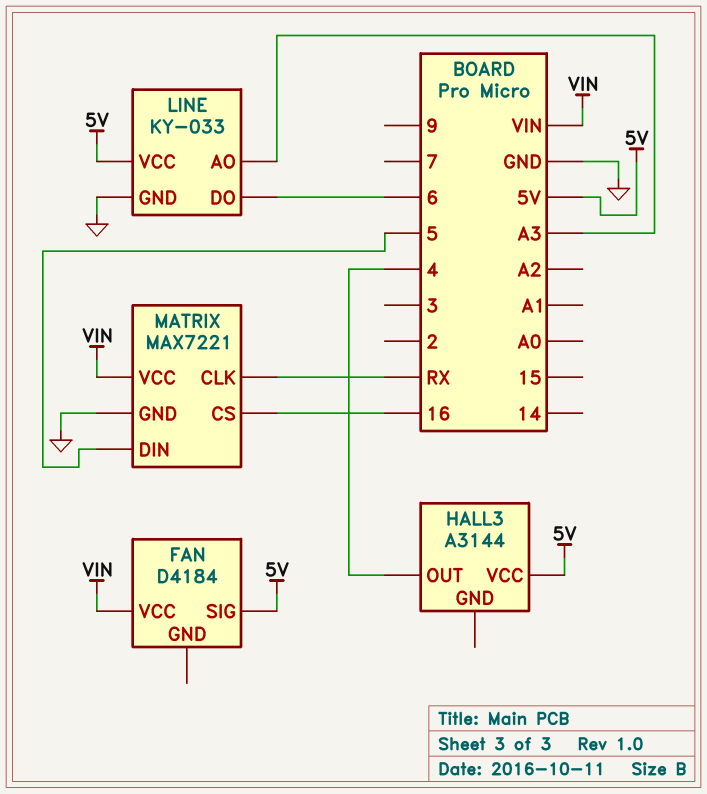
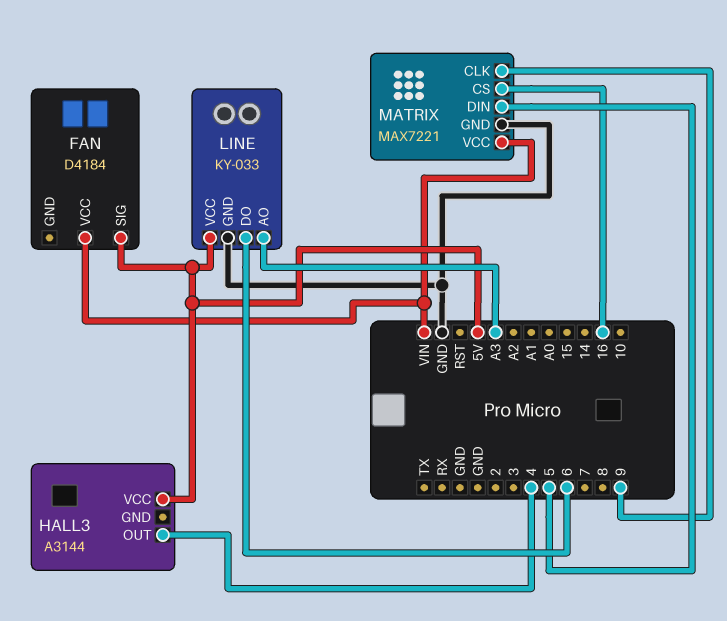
MATRIX pin CLK: RX -> 9

